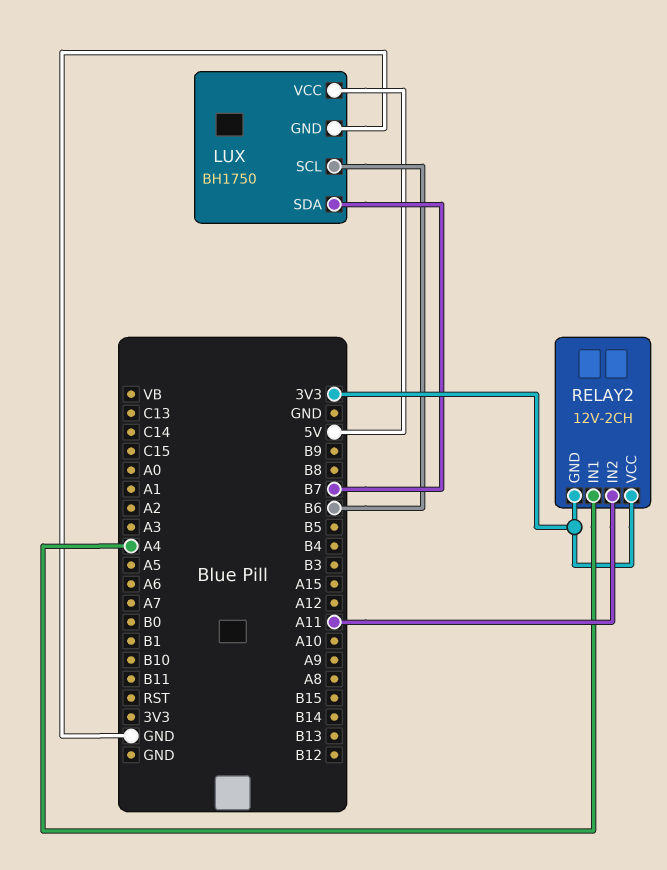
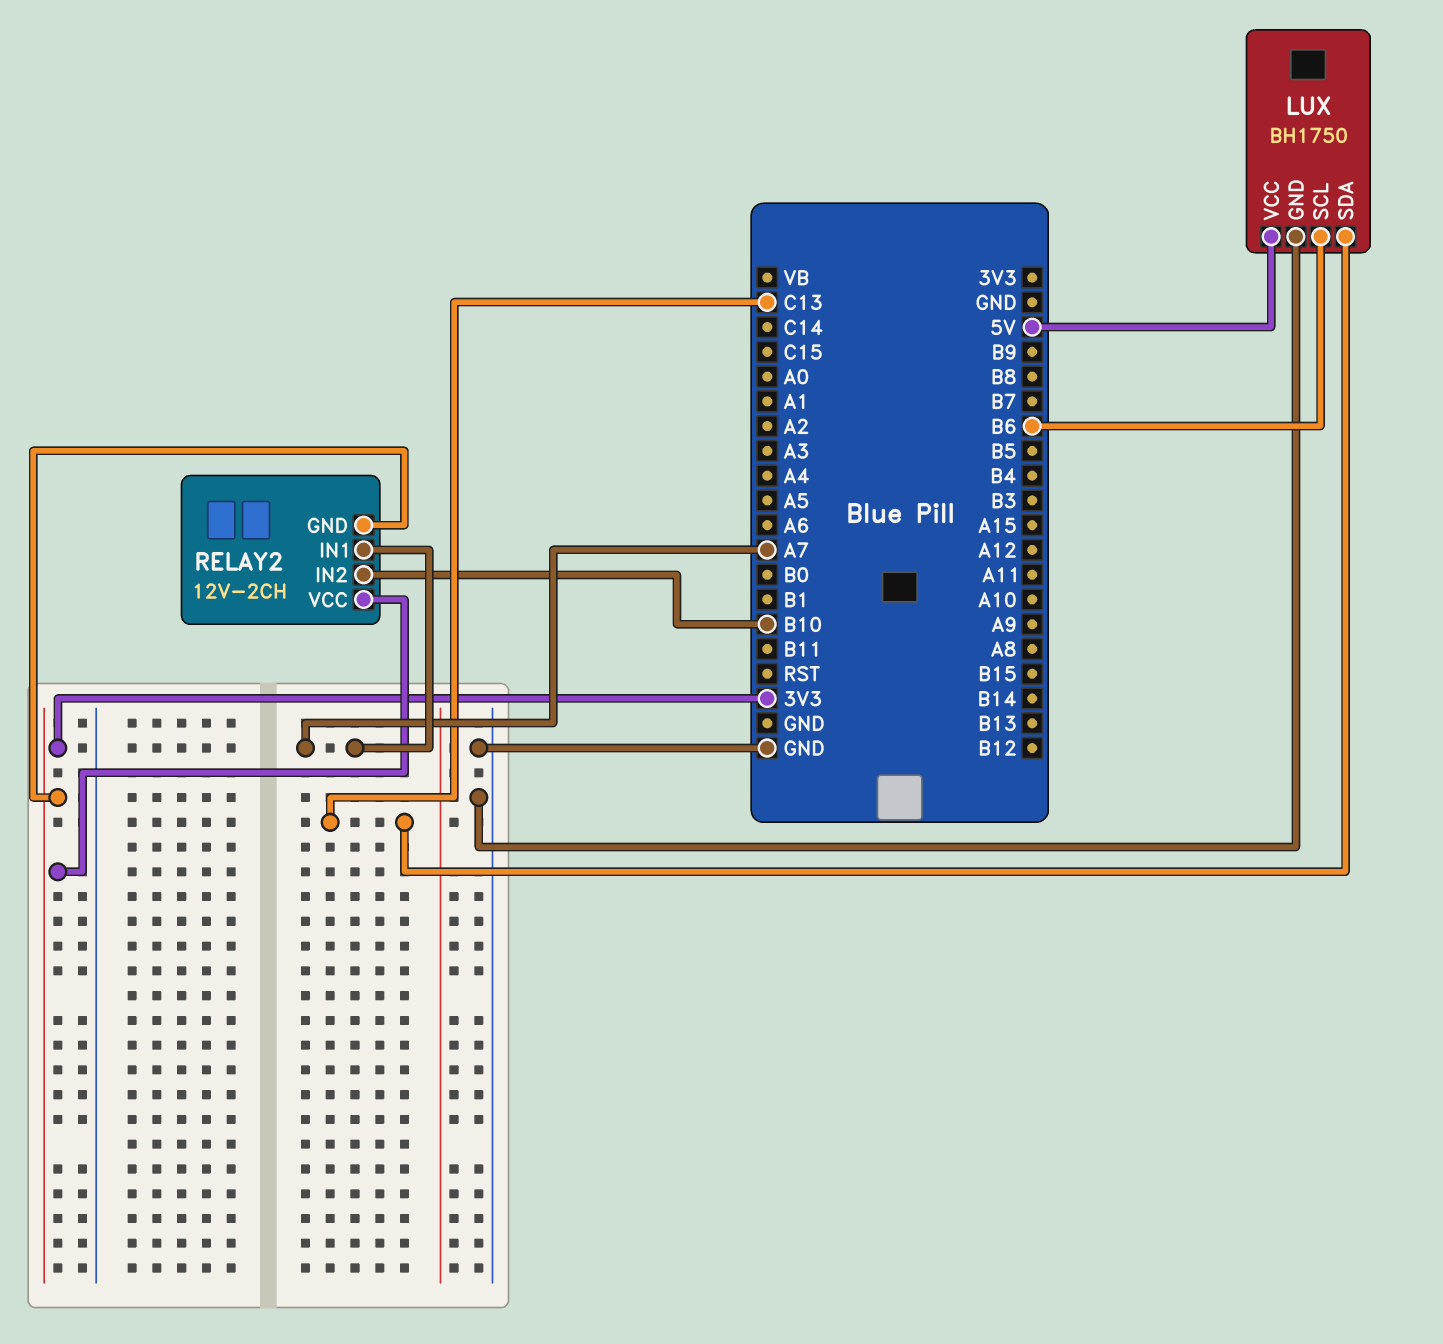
LUX pin SDA: B7 -> C13
RELAY2 pin IN1: A4 -> A7
RELAY2 pin IN2: A11 -> B10

